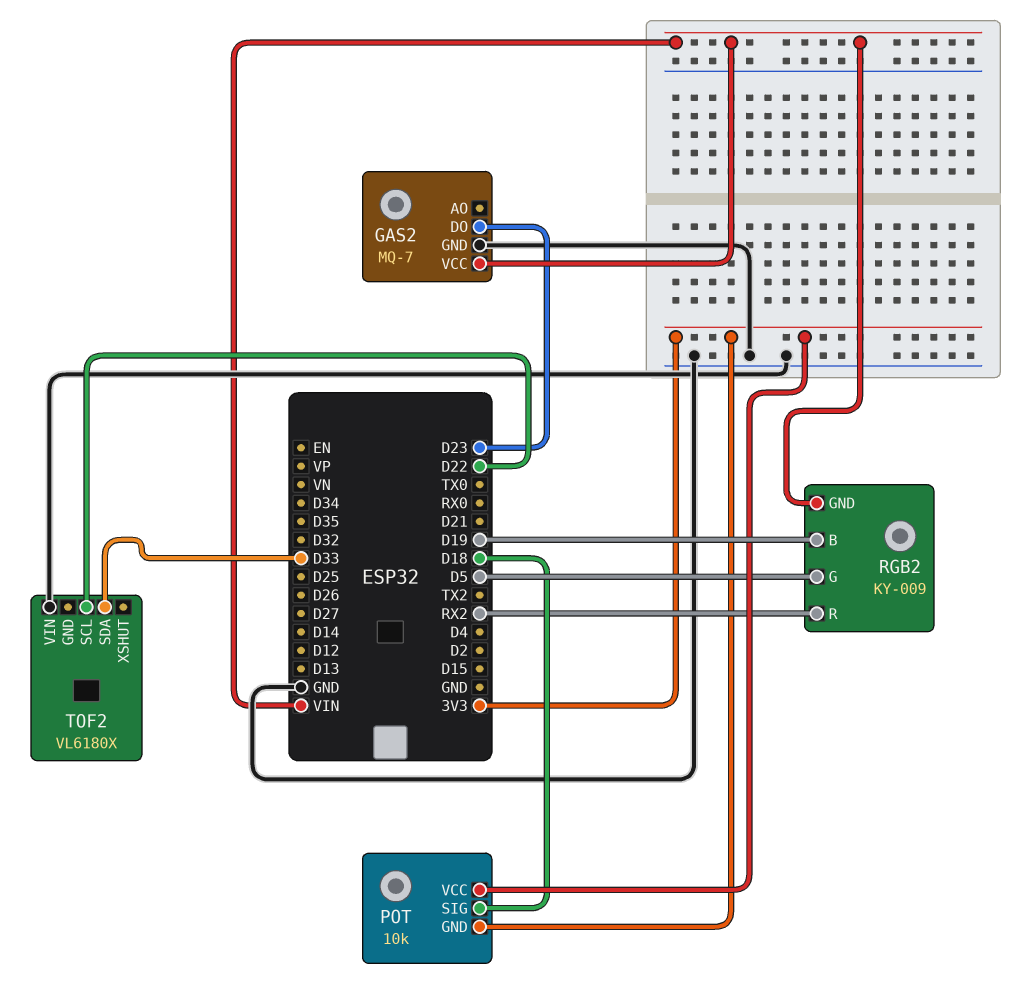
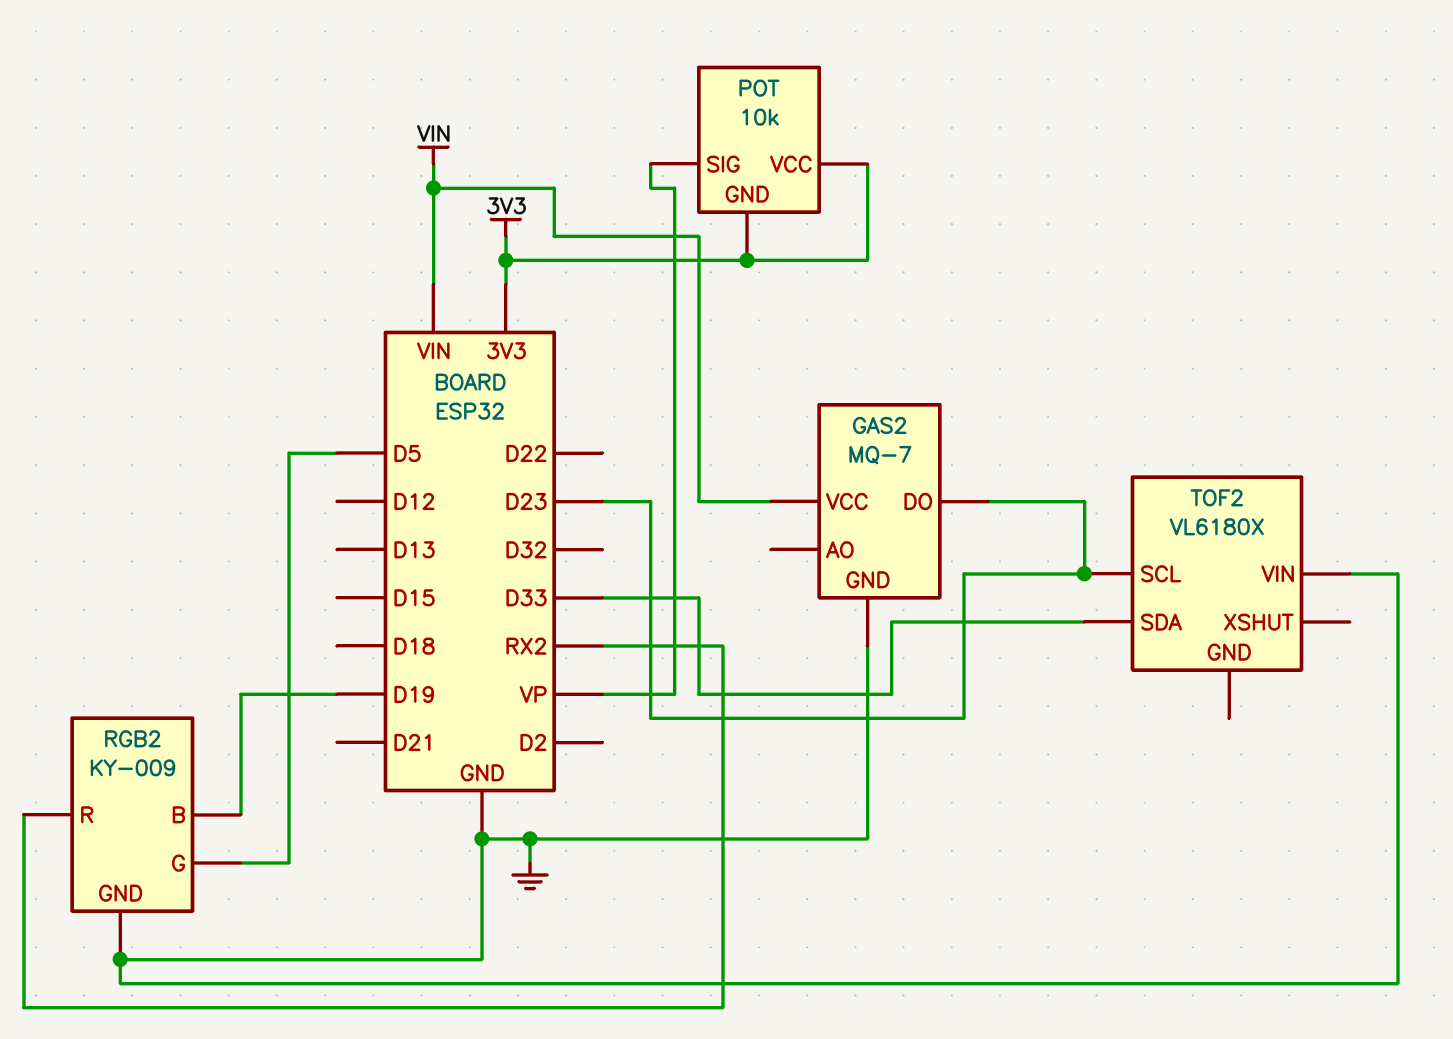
POT pin SIG: D18 -> VP
RGB2 pin GND: VIN -> GND
TOF2 pin SCL: D22 -> D23

